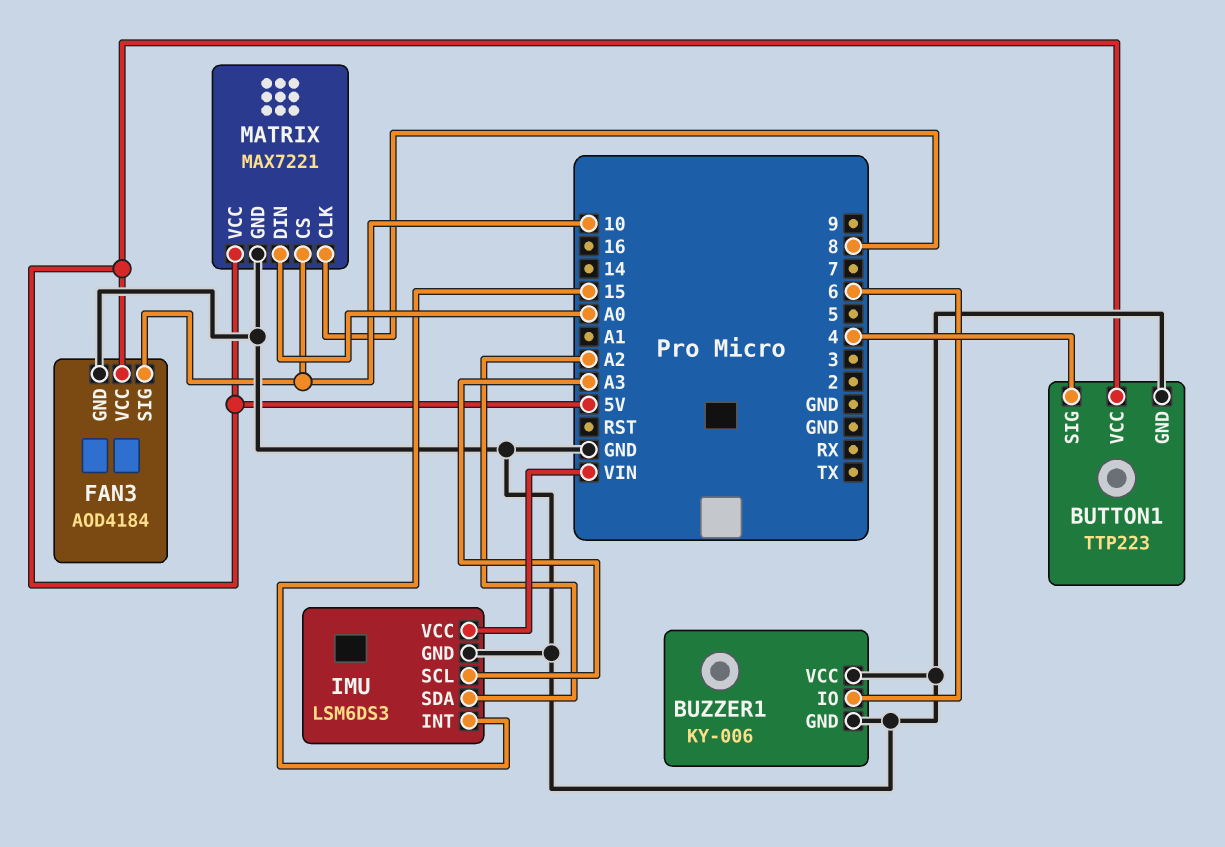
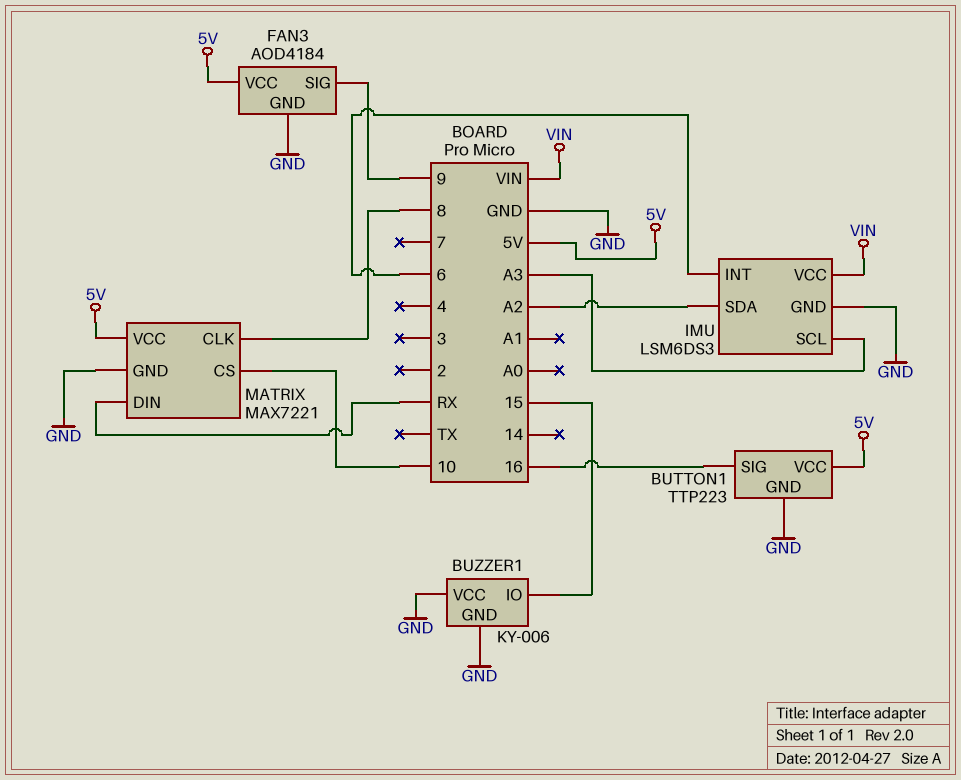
BUTTON1 pin SIG: 4 -> 16
BUZZER1 pin IO: 6 -> 15
FAN3 pin SIG: 10 -> 9
IMU pin INT: 15 -> 6
MATRIX pin DIN: A0 -> RX

